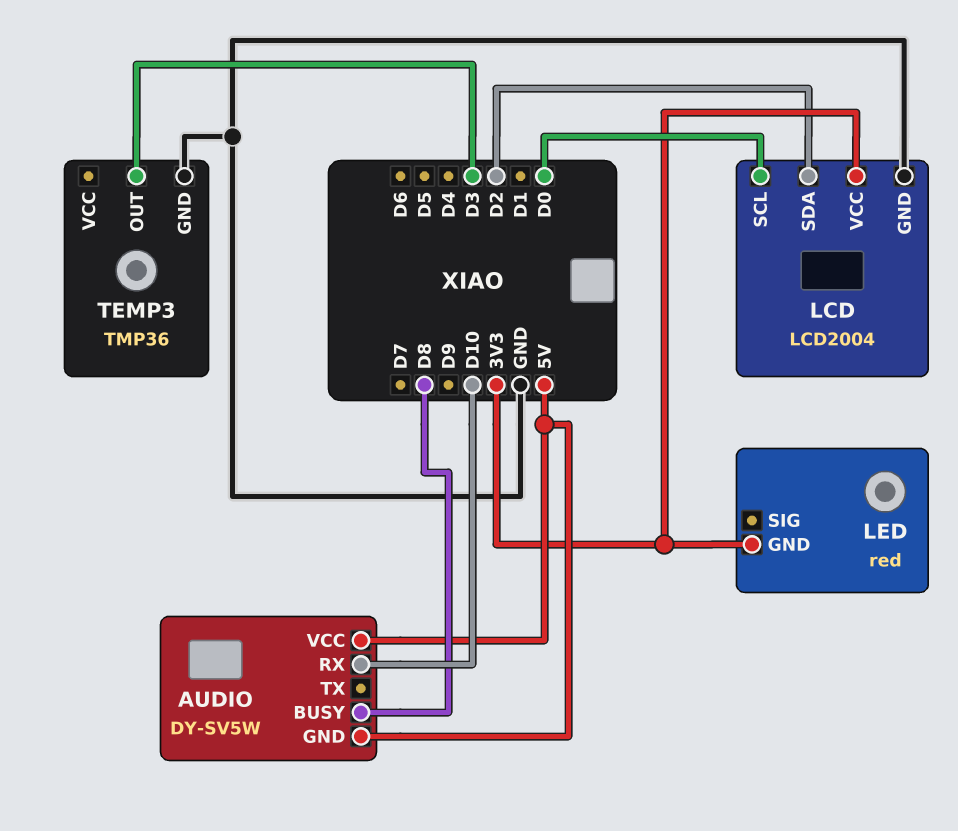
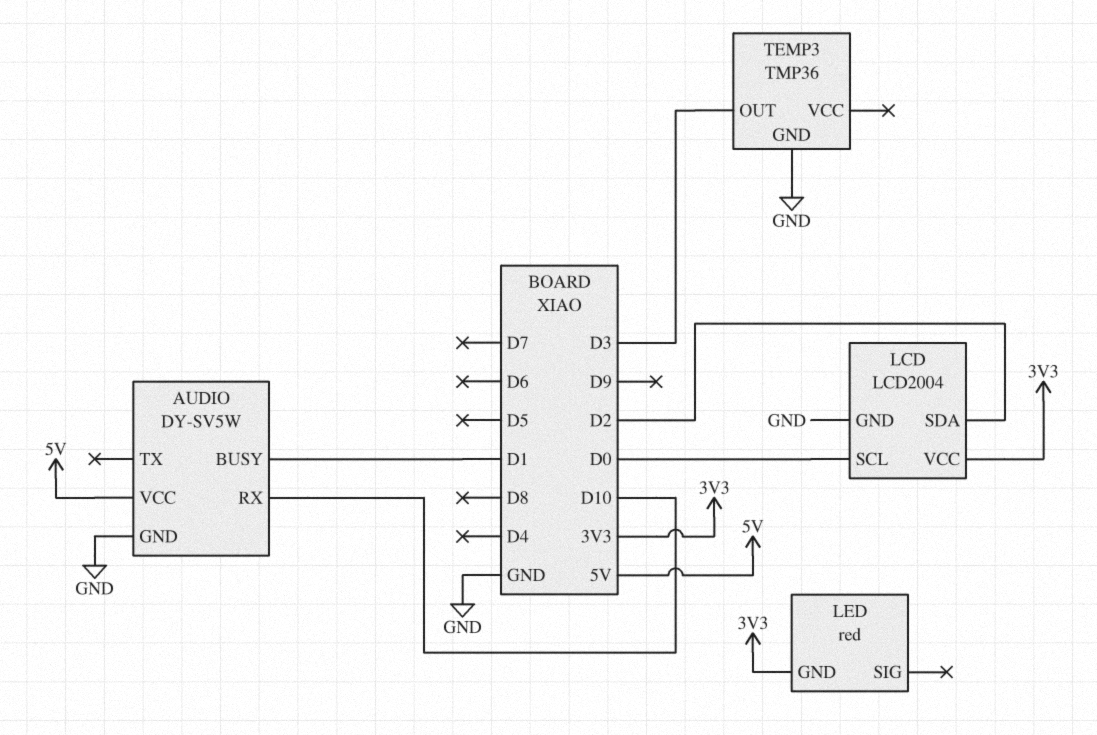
AUDIO pin BUSY: D8 -> D1
AUDIO pin GND: 5V -> GND

